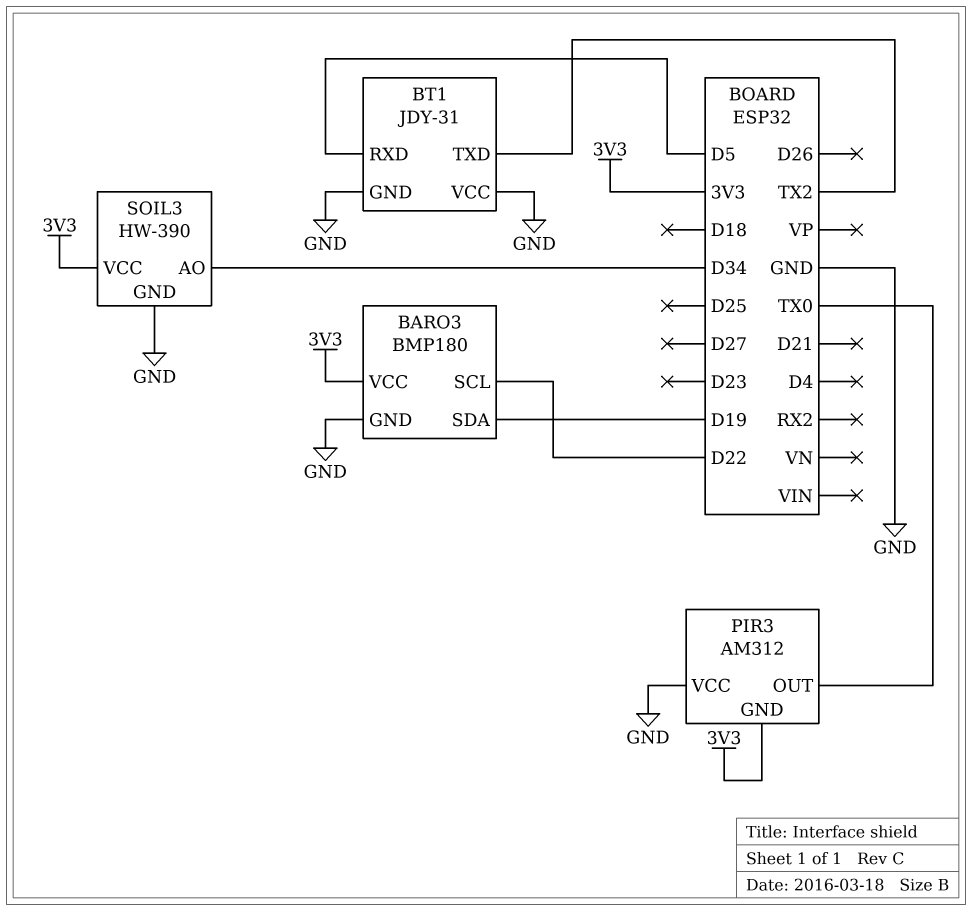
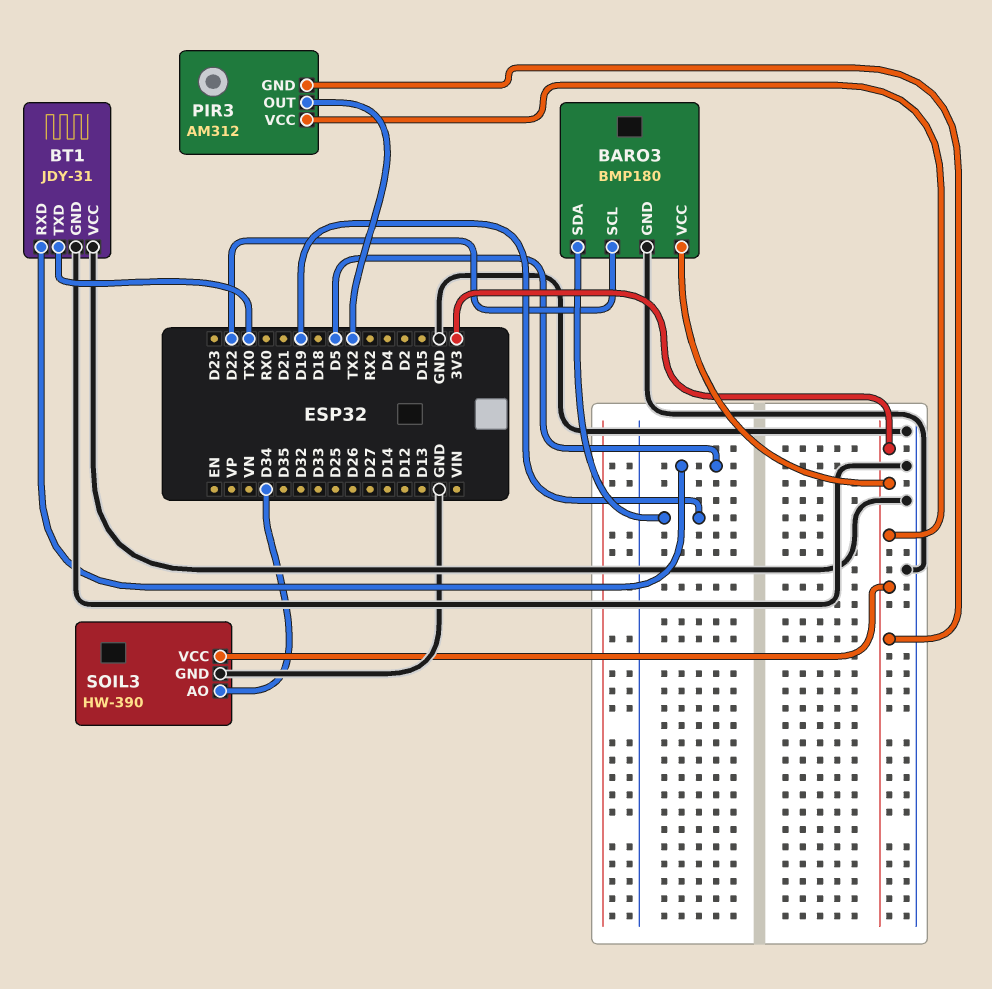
BT1 pin TXD: TX2 -> TX0
PIR3 pin OUT: TX0 -> TX2
PIR3 pin VCC: GND -> 3V3

